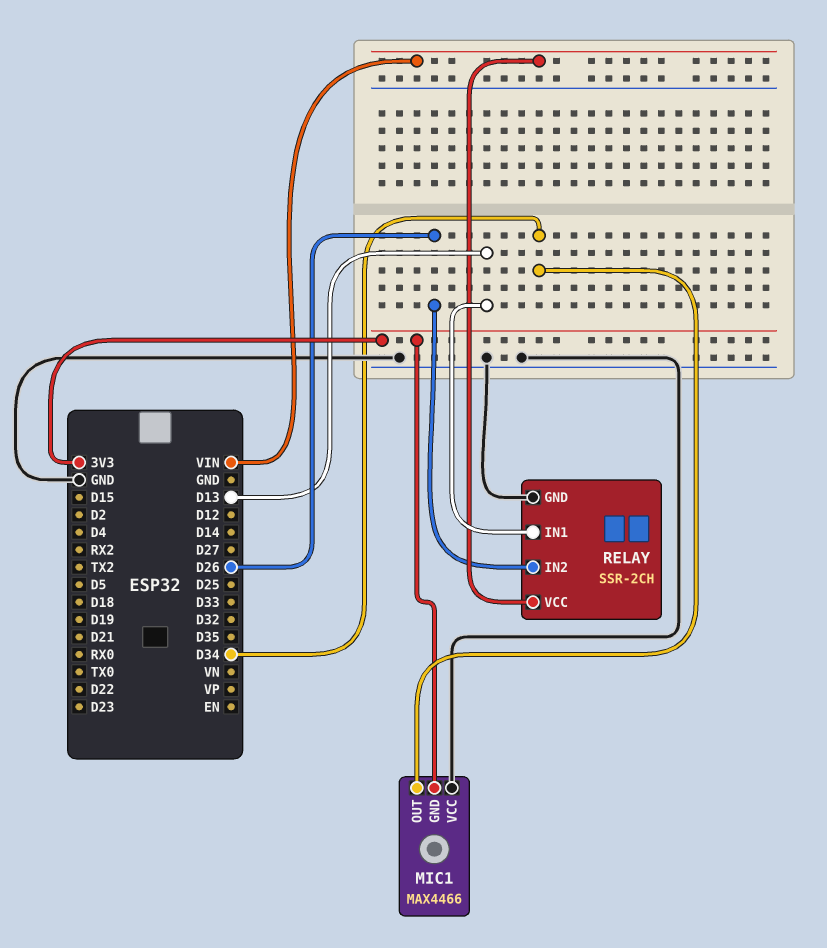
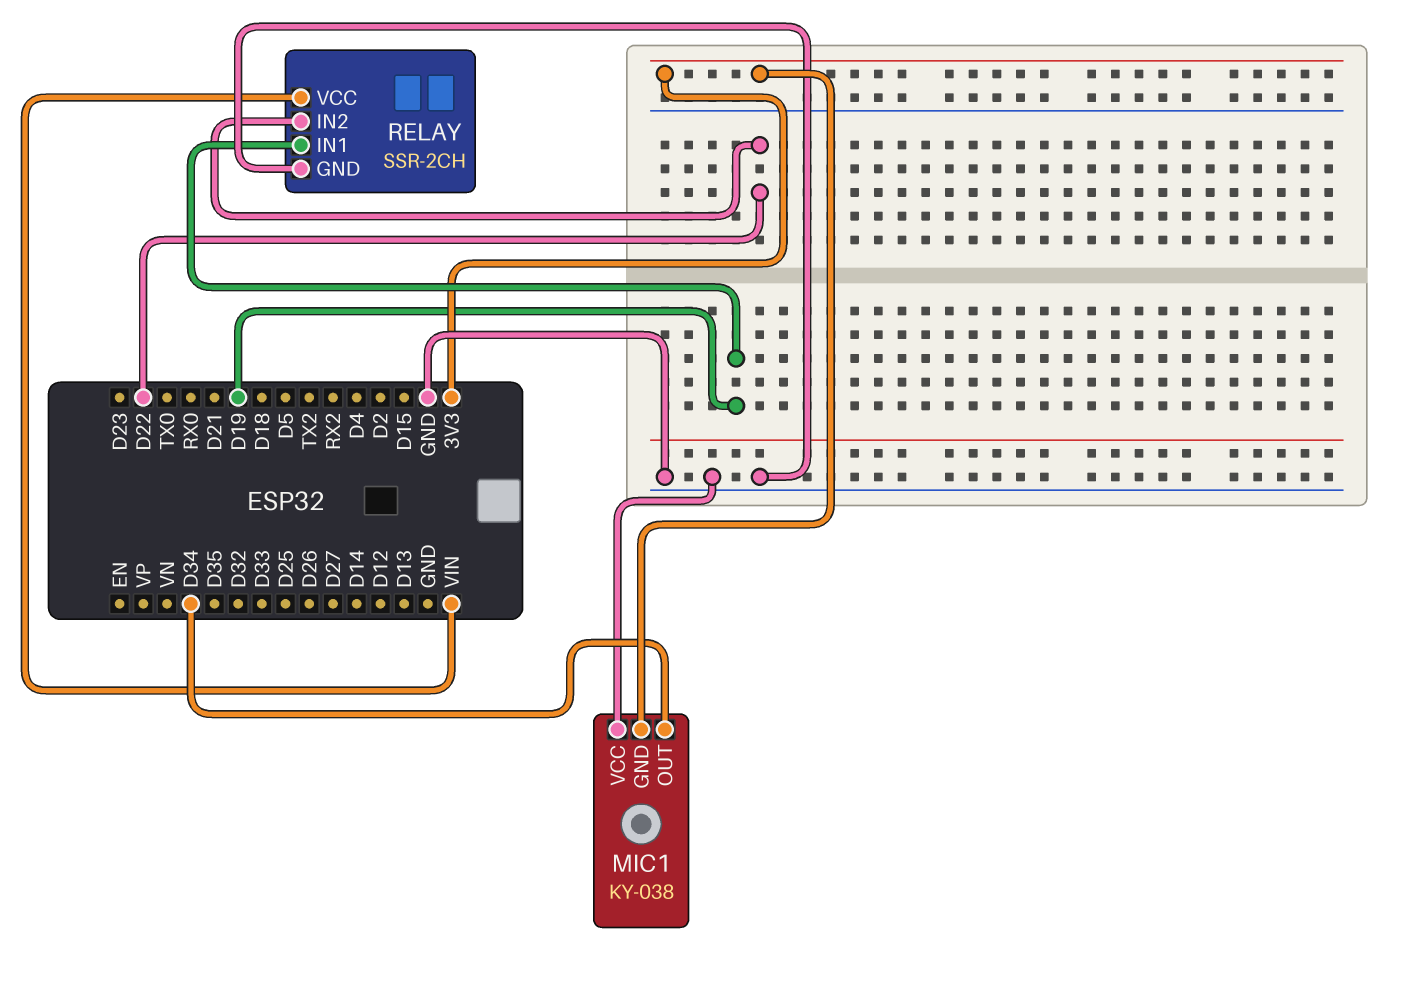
MIC1: MAX4466 -> KY-038
RELAY pin IN1: D13 -> D19
RELAY pin IN2: D26 -> D22

